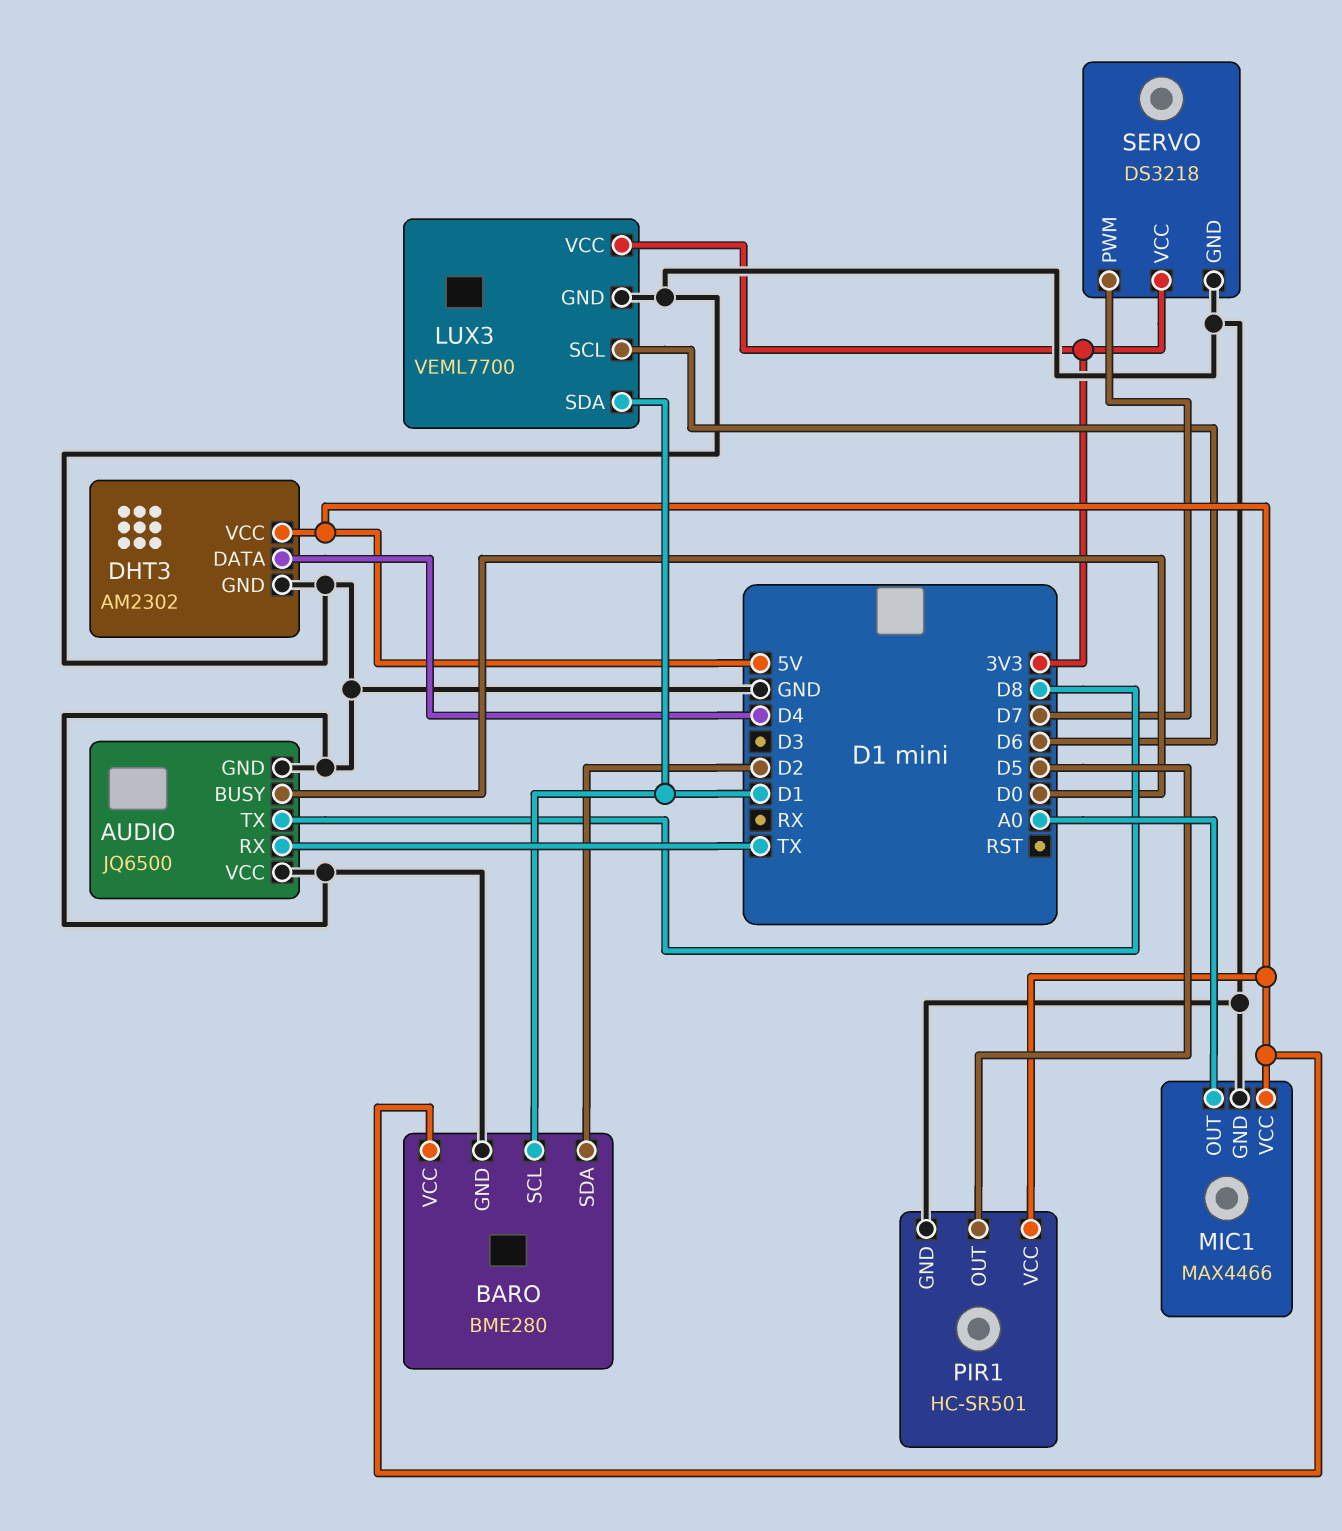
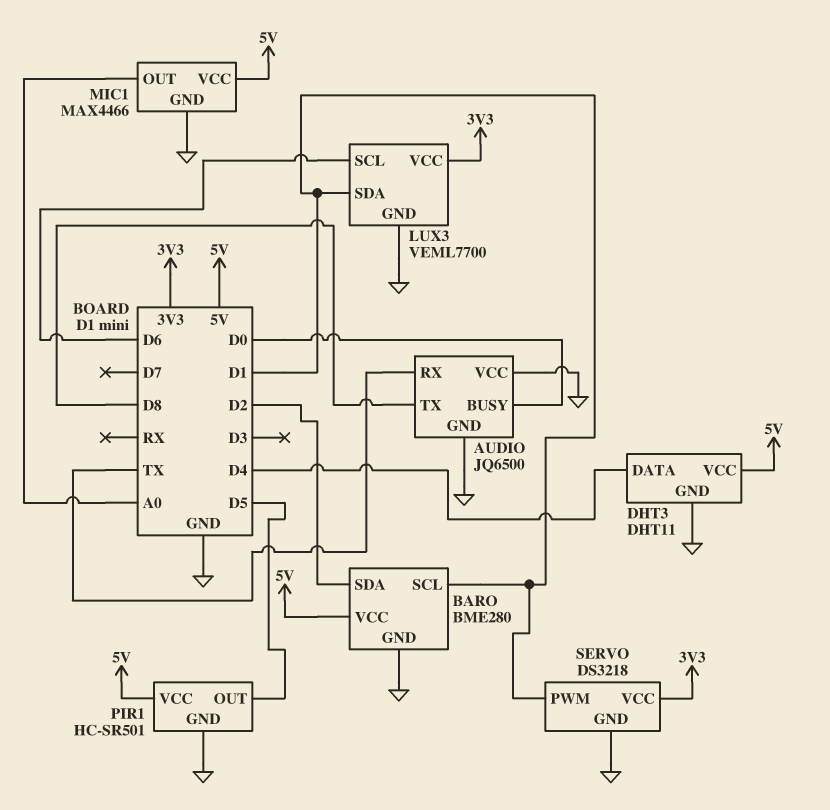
DHT3: AM2302 -> DHT11
SERVO pin PWM: D7 -> D1

